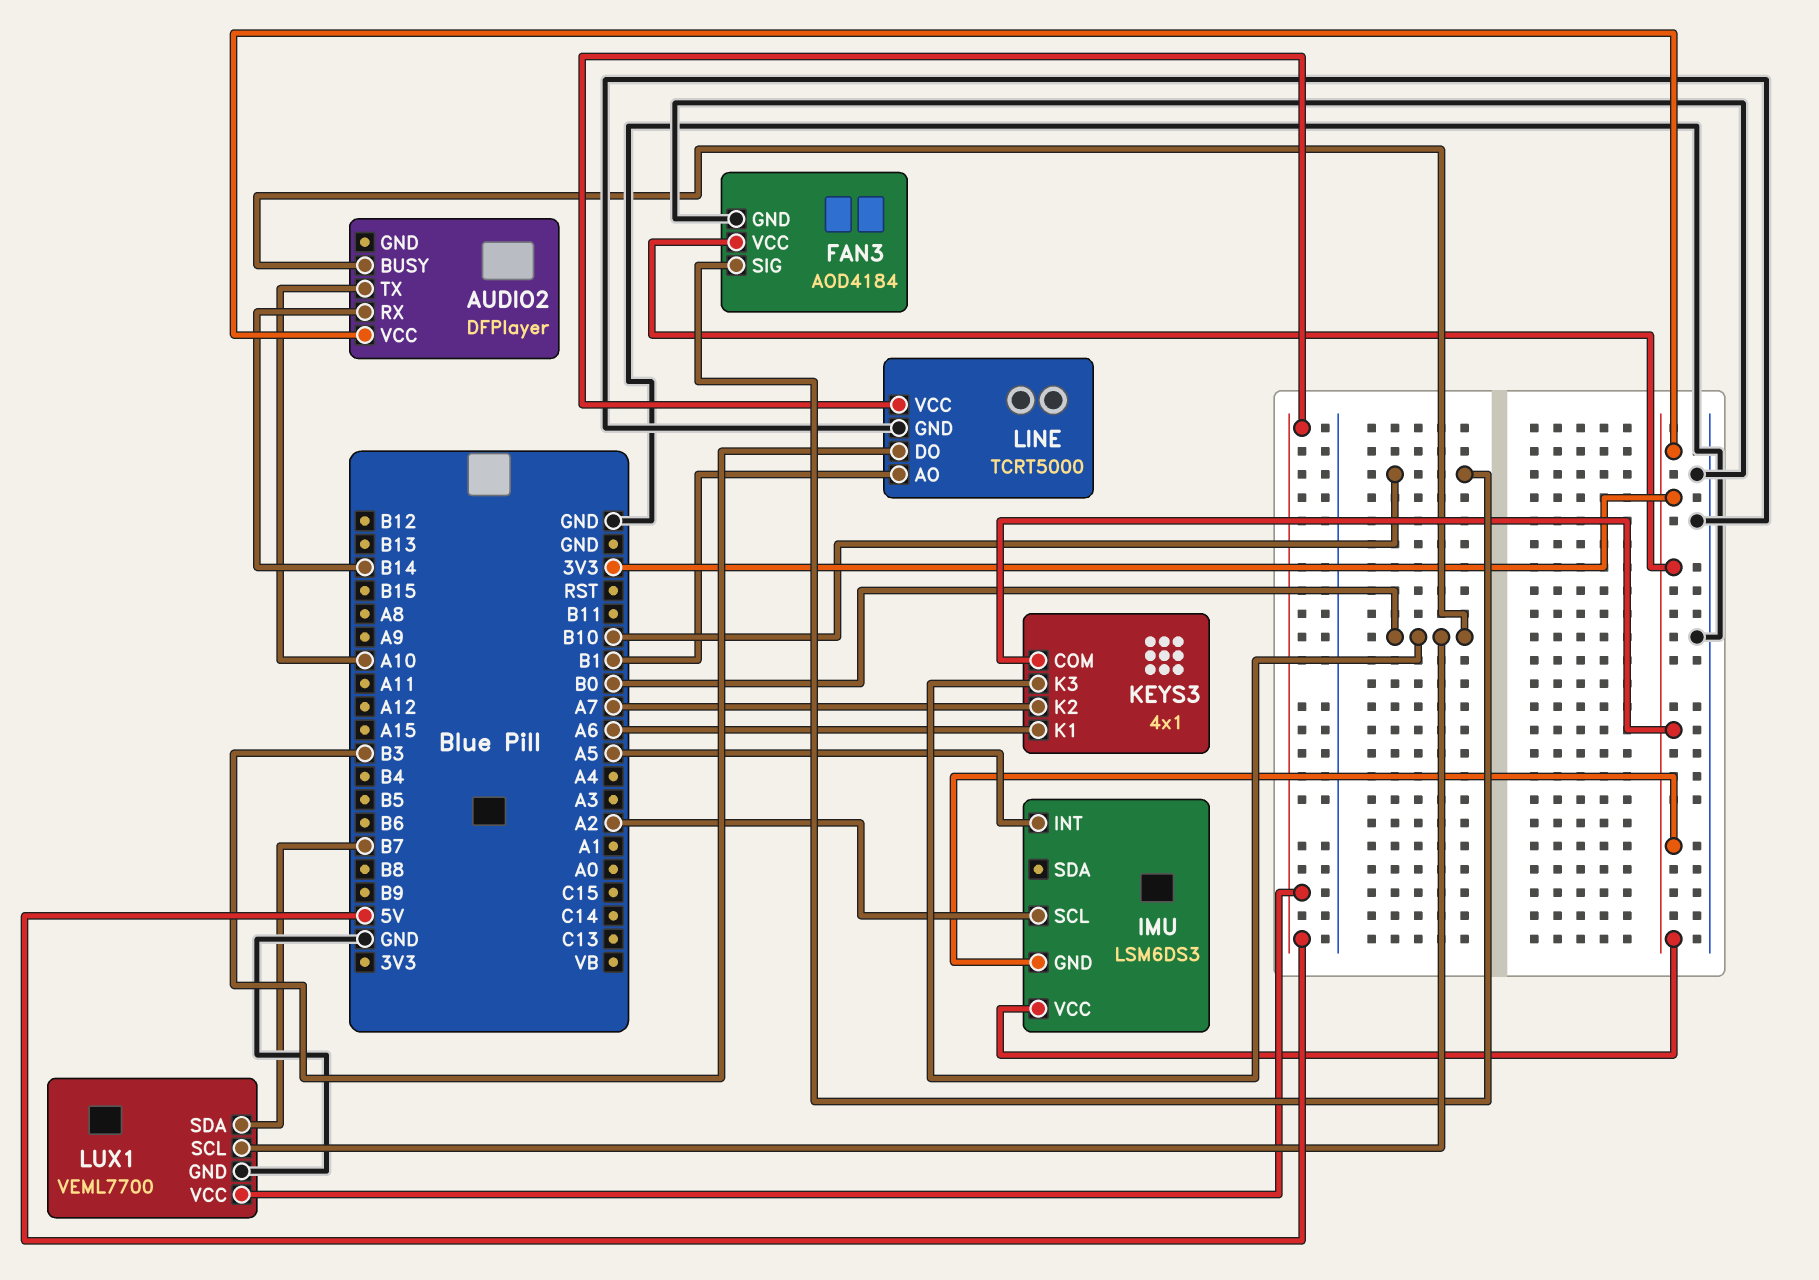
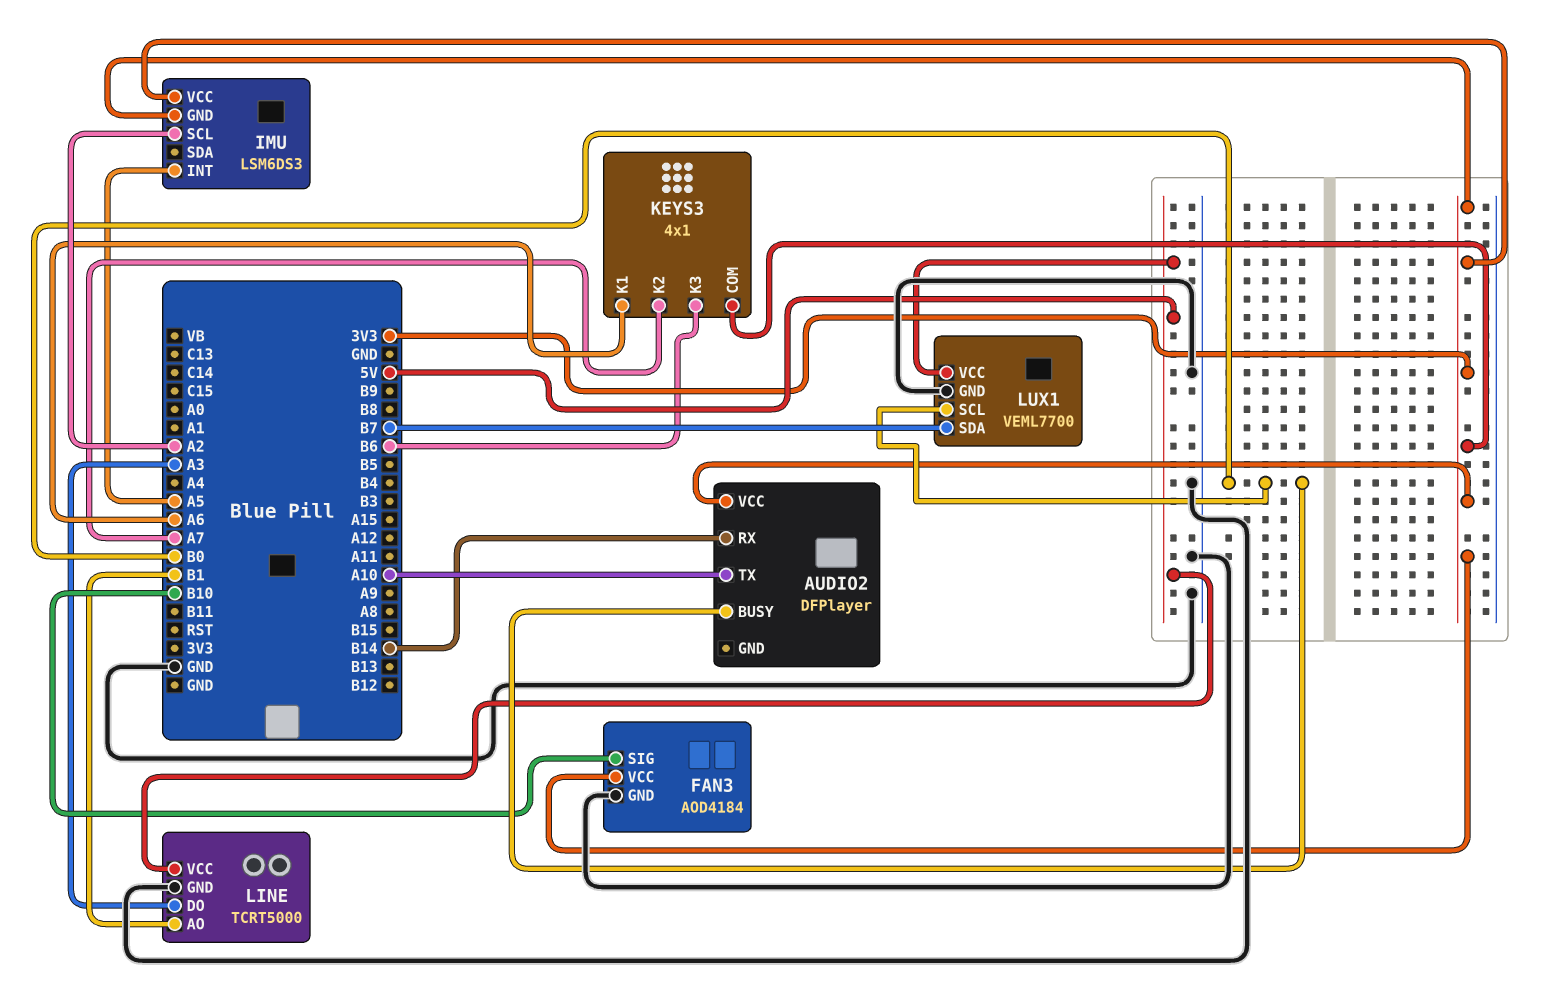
KEYS3 pin K3: B0 -> B6
LINE pin DO: B3 -> A3

